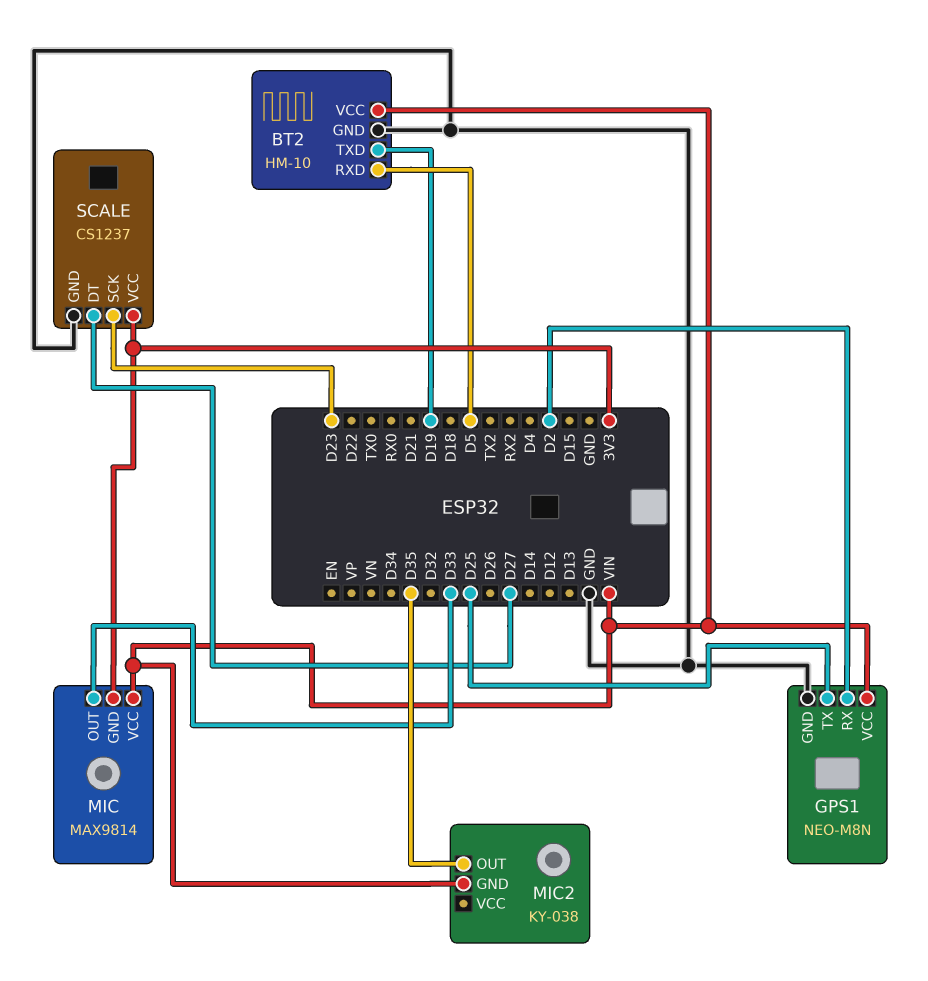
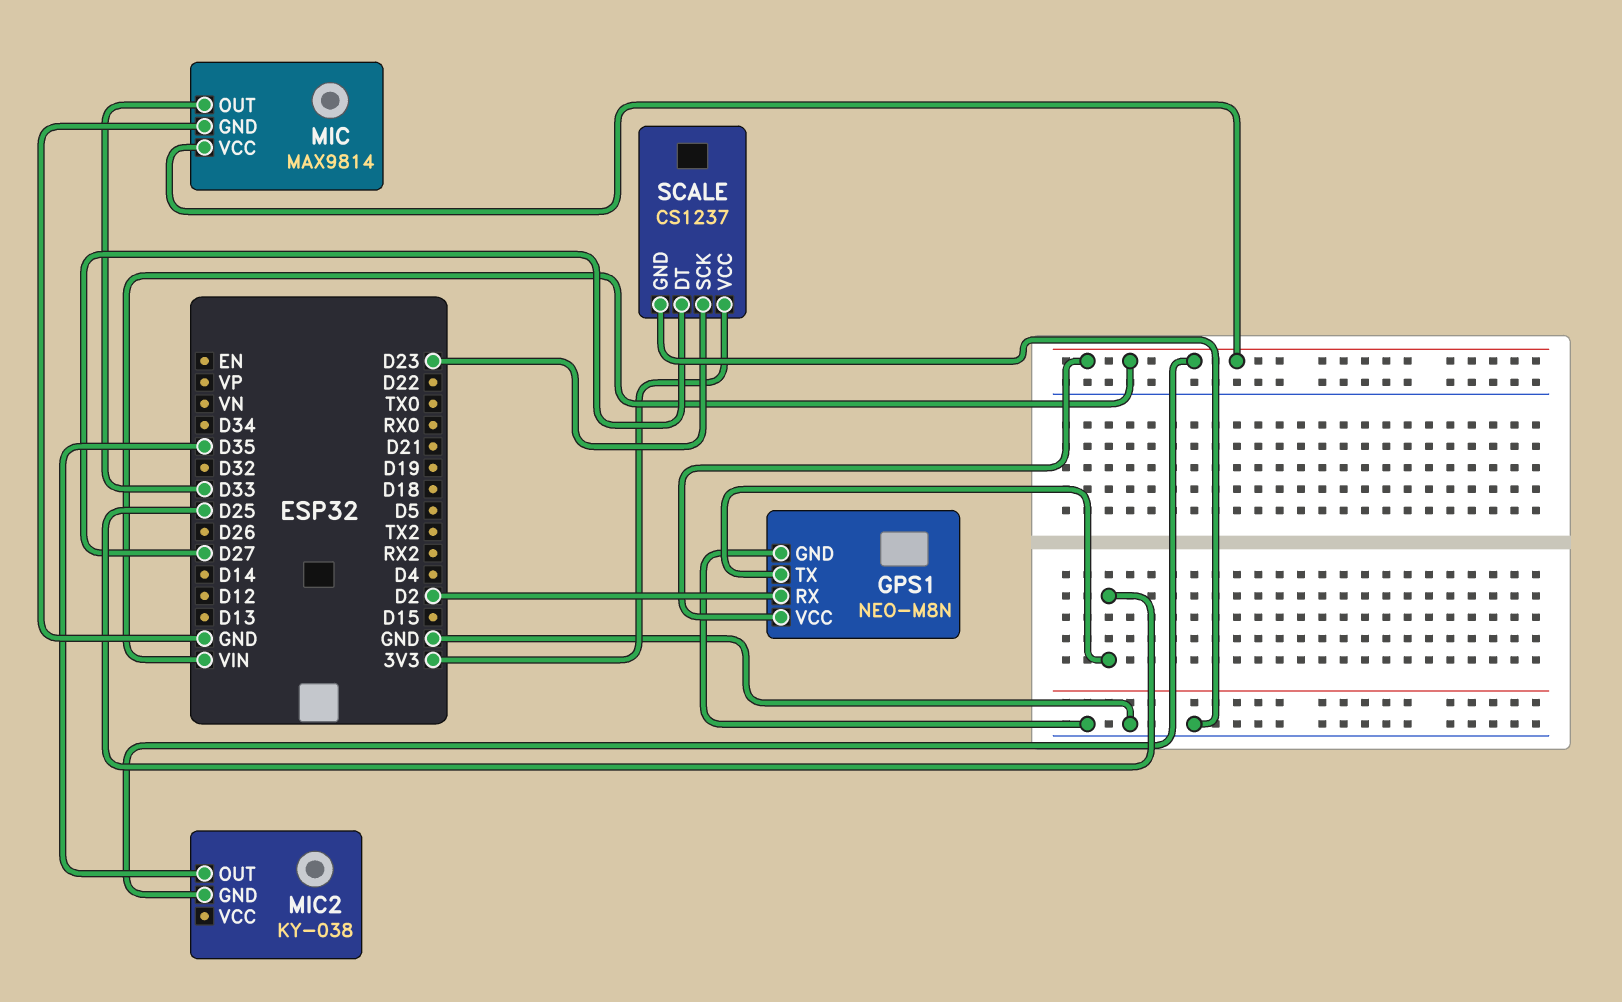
BT2: HM-10 -> none
BT2 pin GND: GND -> none
BT2 pin RXD: D5 -> none
BT2 pin TXD: D19 -> none
BT2 pin VCC: VIN -> none
MIC pin GND: 3V3 -> GND

